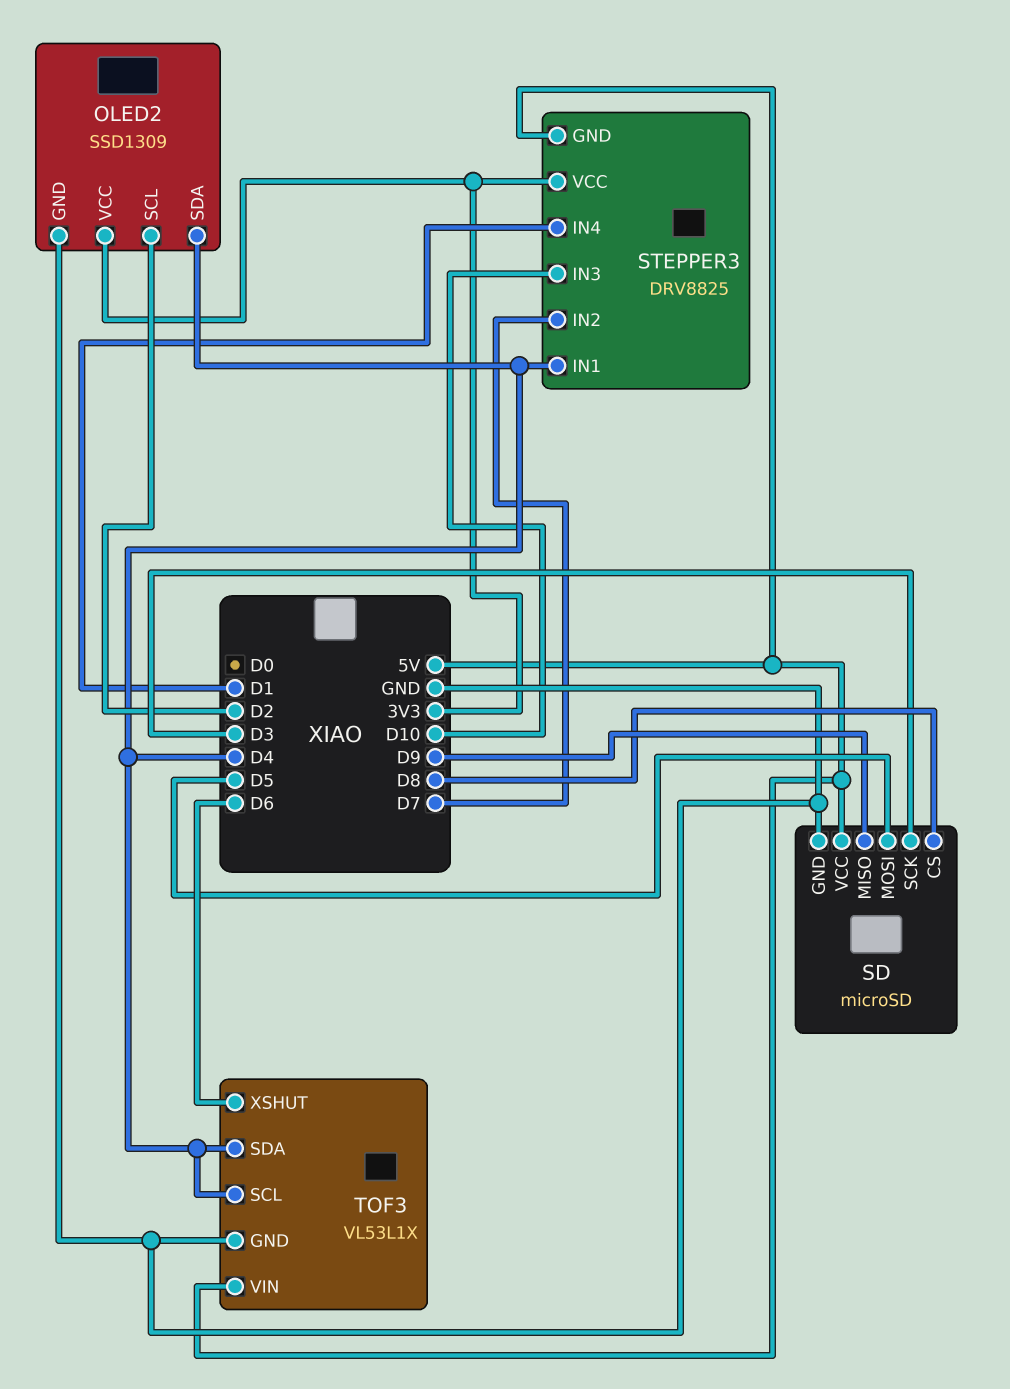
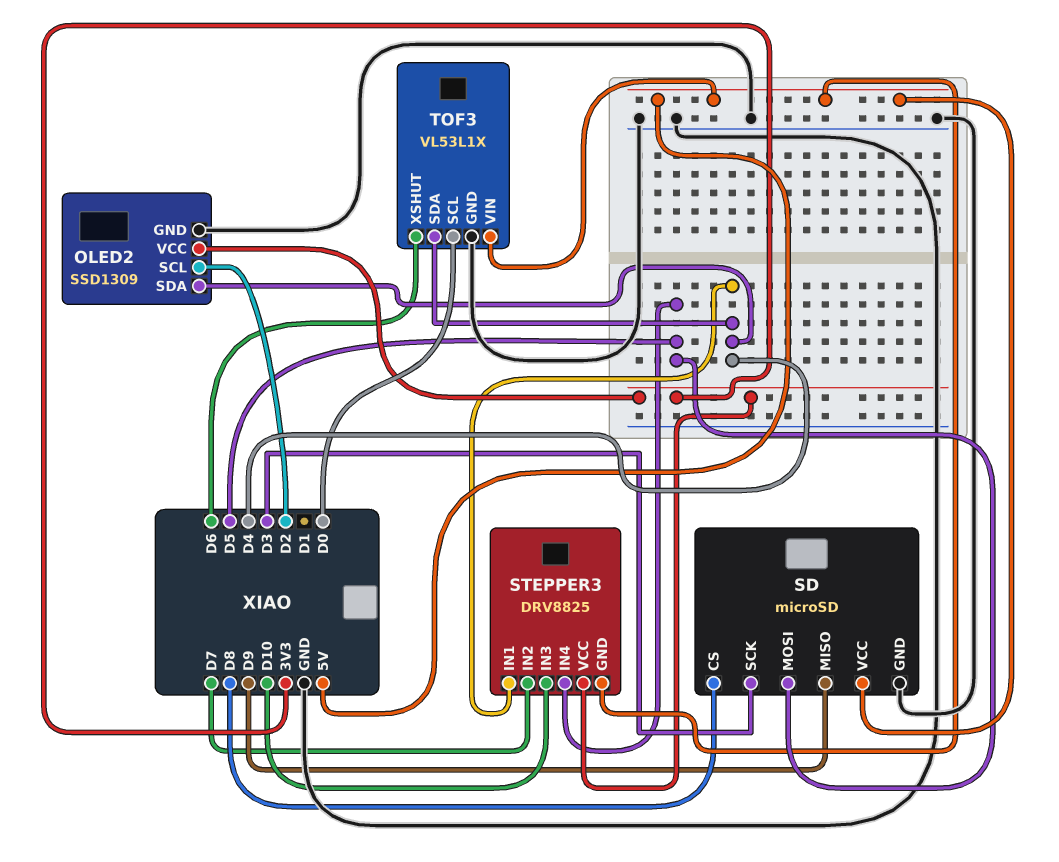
STEPPER3 pin IN4: D1 -> D5
TOF3 pin SCL: D4 -> D0

